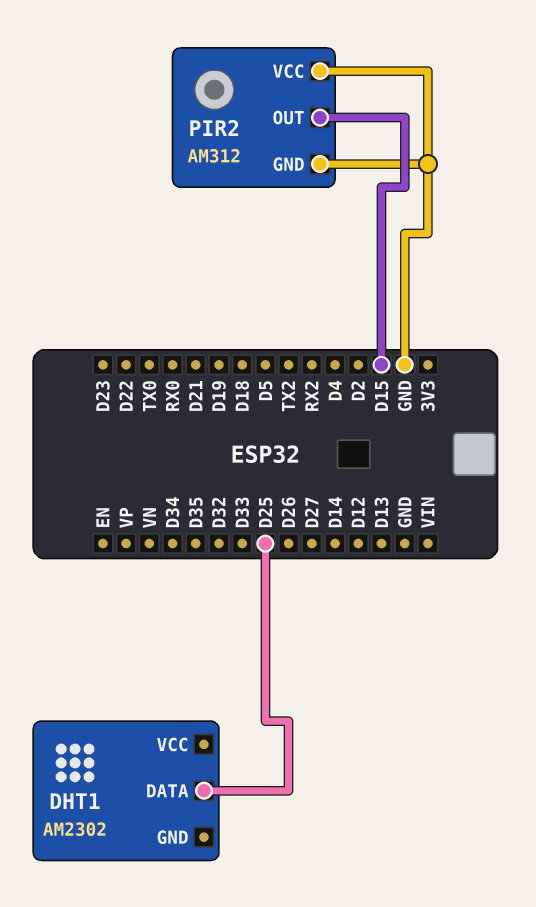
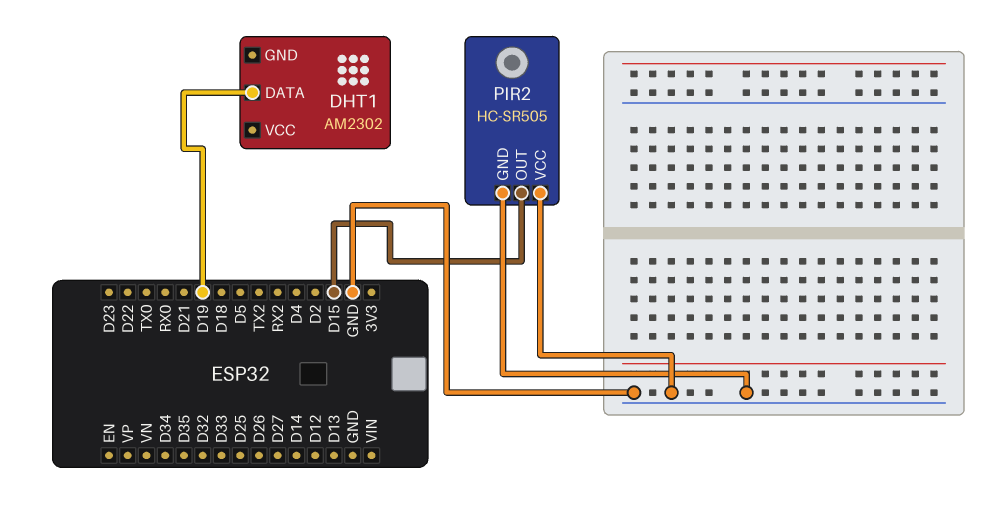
DHT1 pin DATA: D25 -> D19
PIR2: AM312 -> HC-SR505

